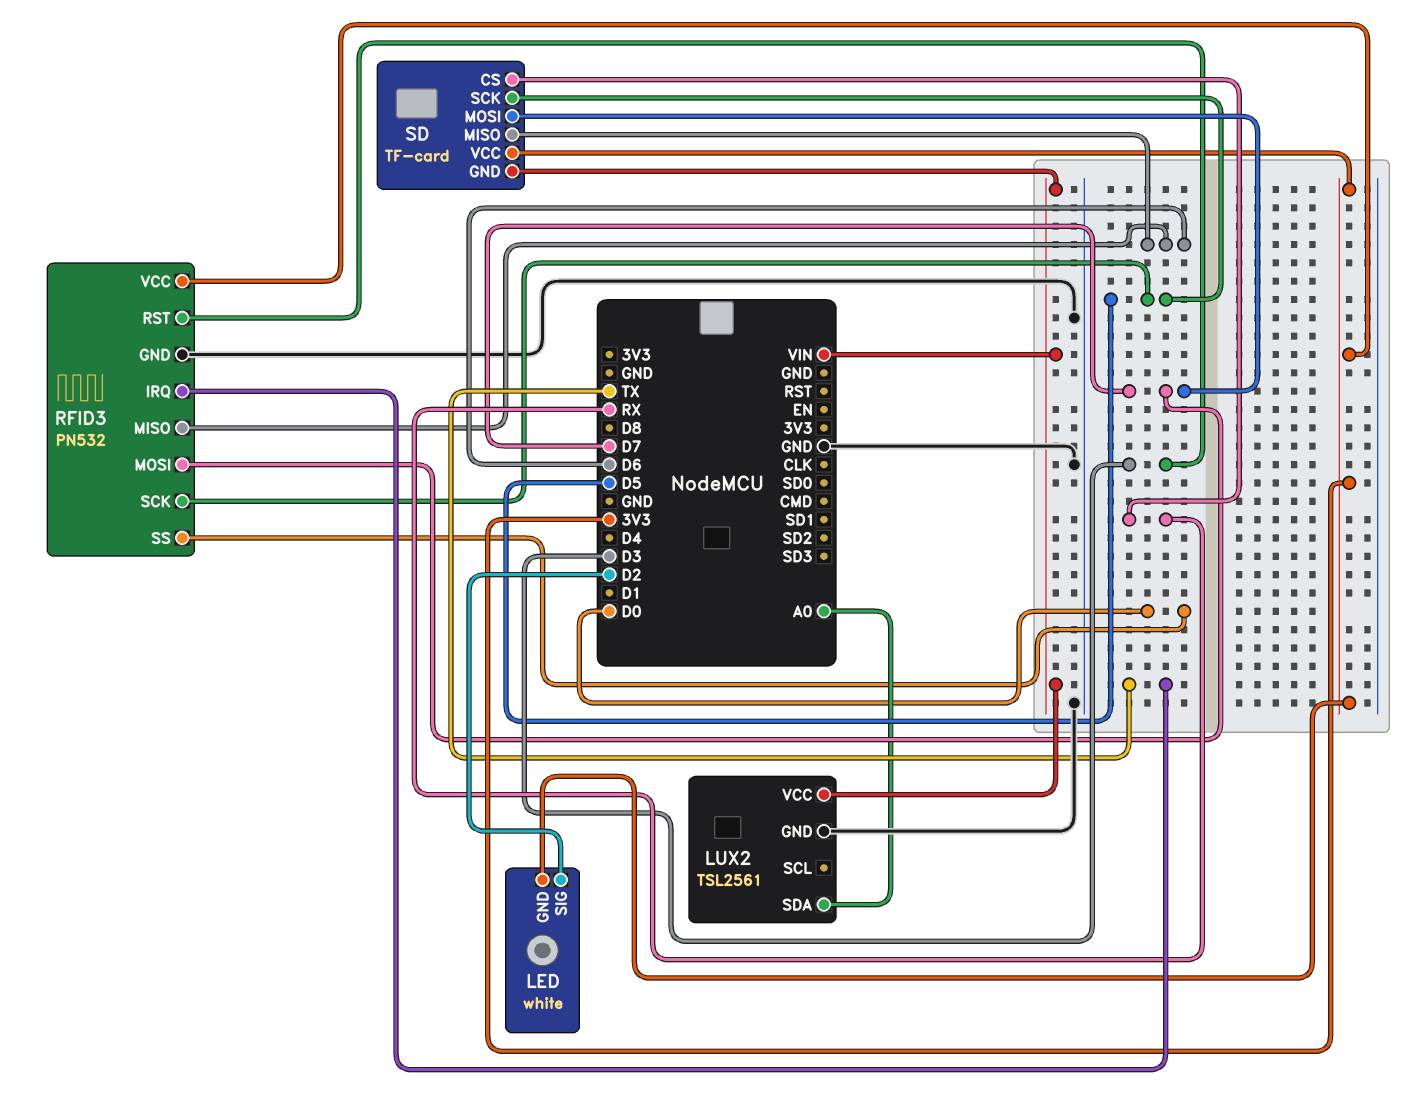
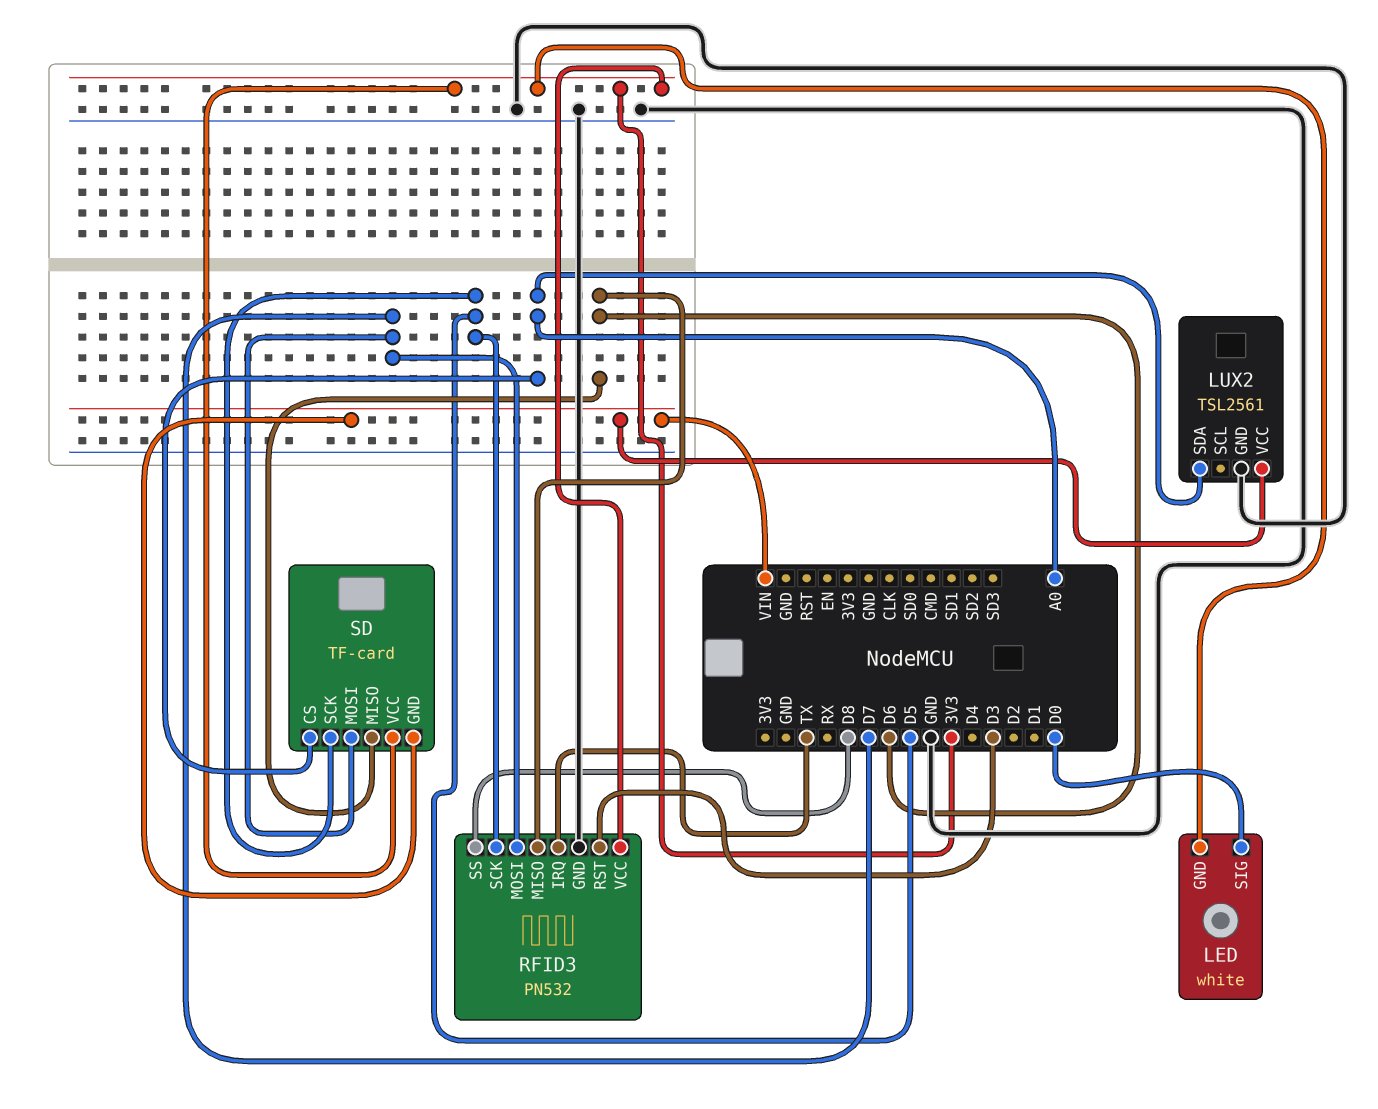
LED pin SIG: D2 -> D0
RFID3 pin SS: D0 -> D8
SD pin CS: RX -> A0

